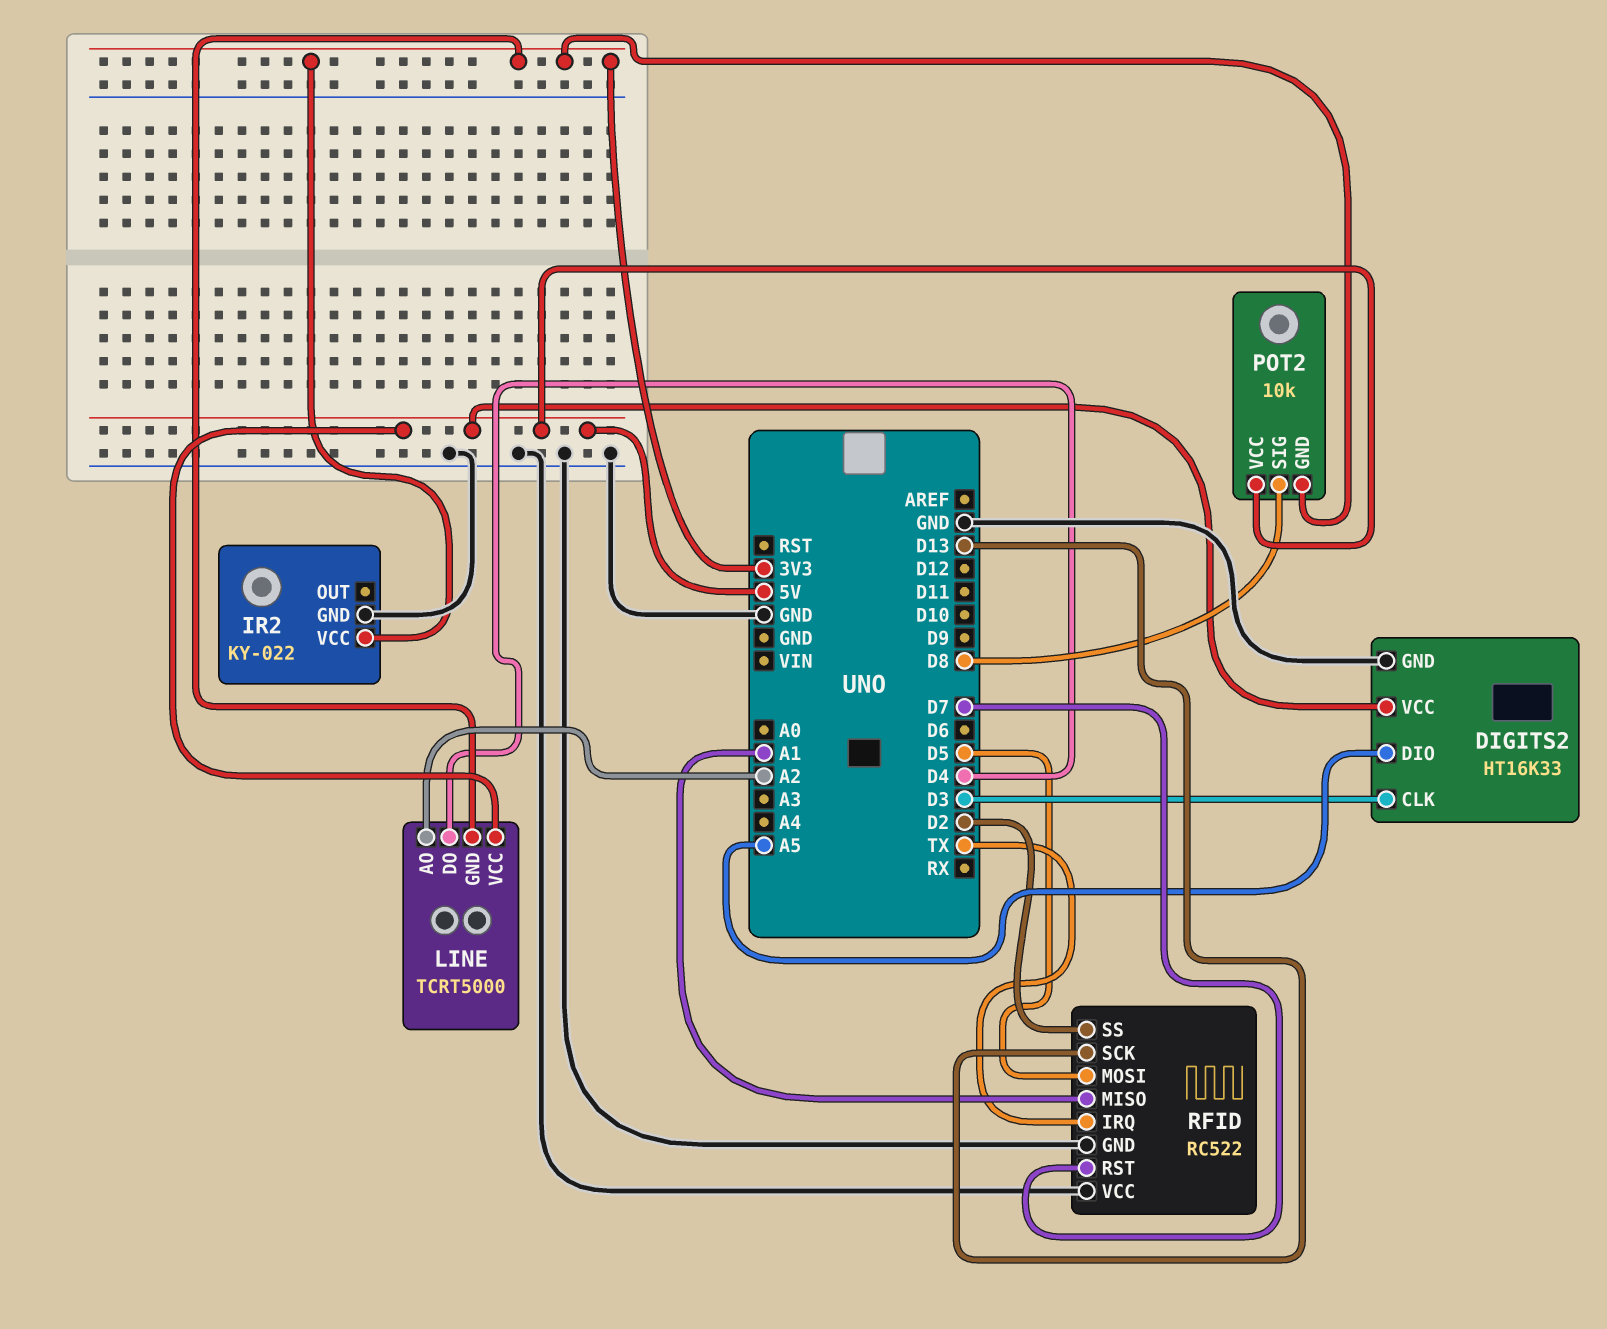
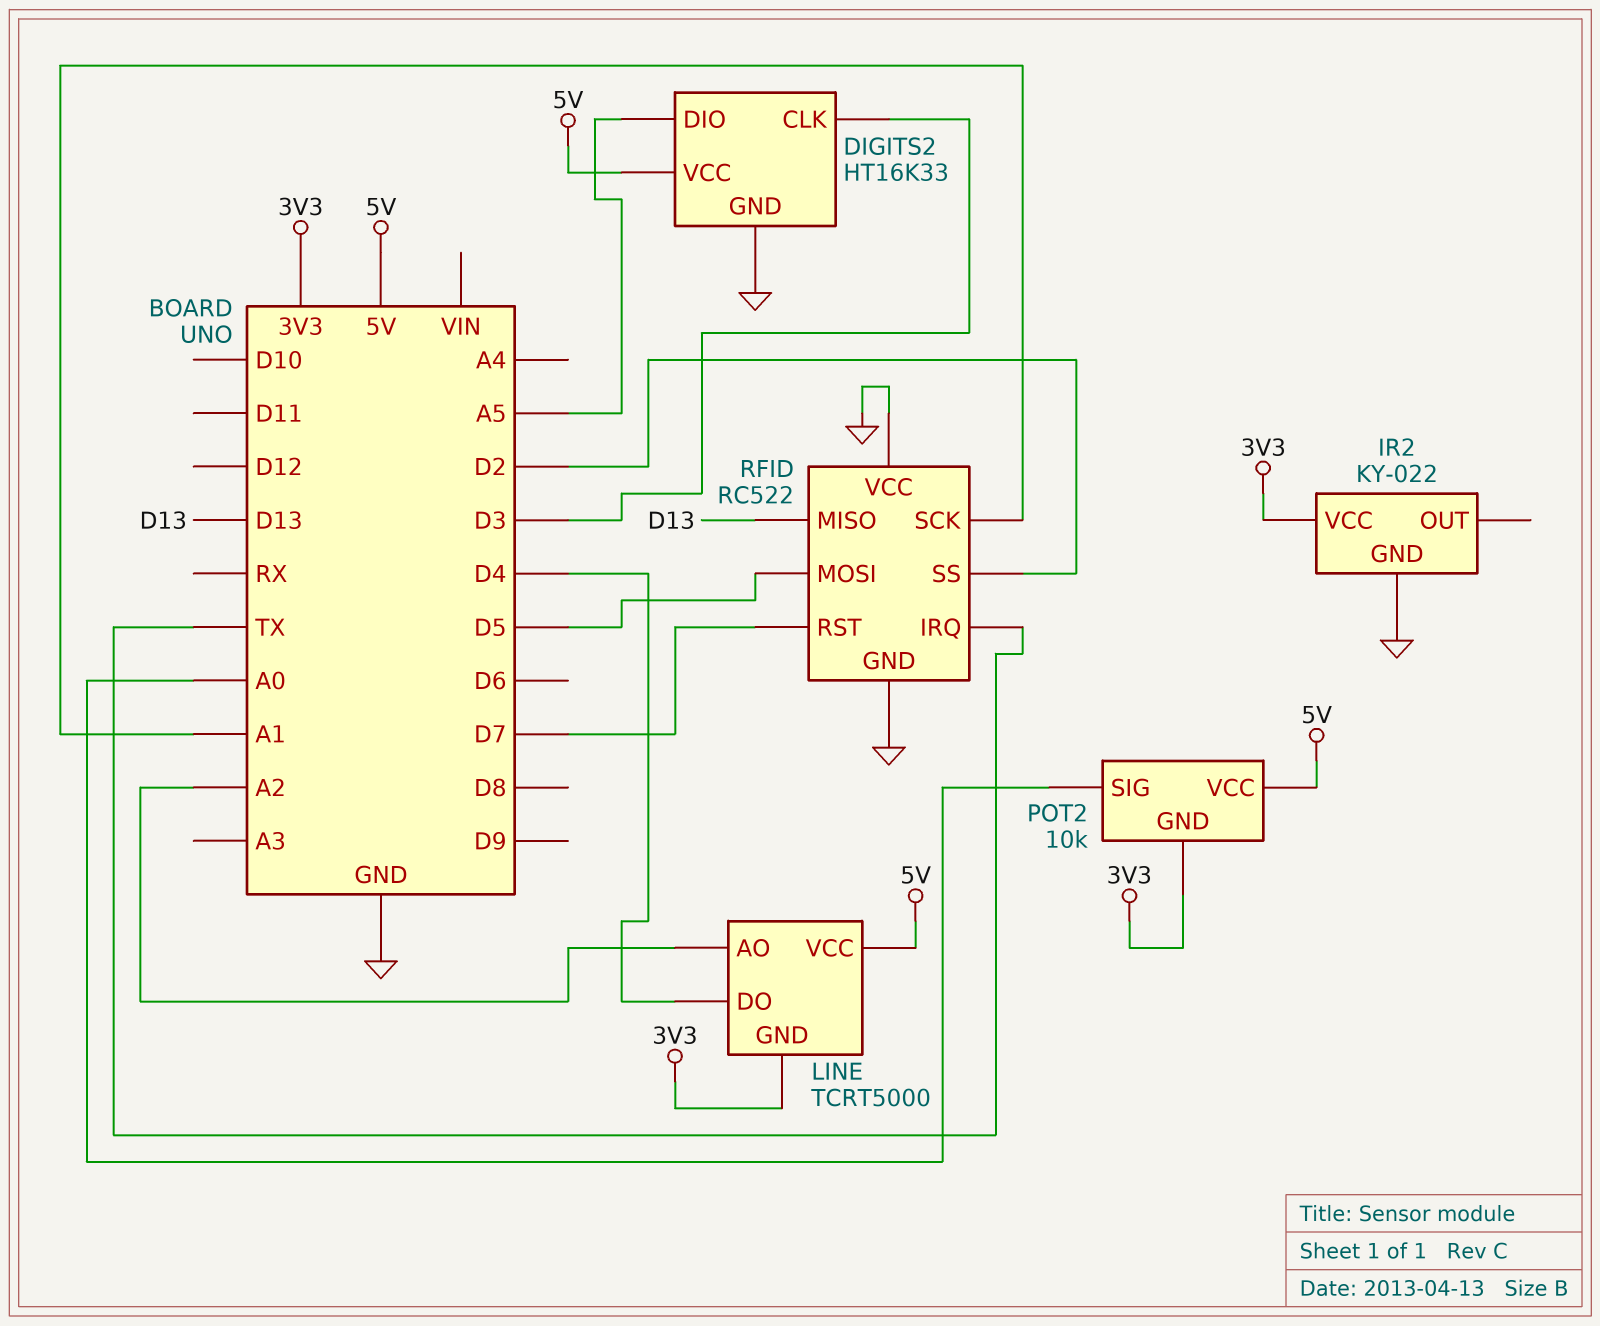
POT2 pin SIG: D8 -> A0
RFID pin MISO: A1 -> D13
RFID pin SCK: D13 -> A1

